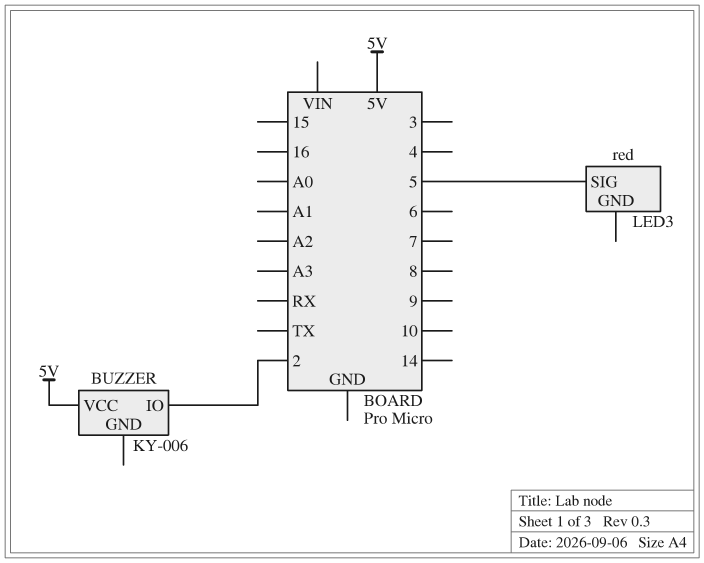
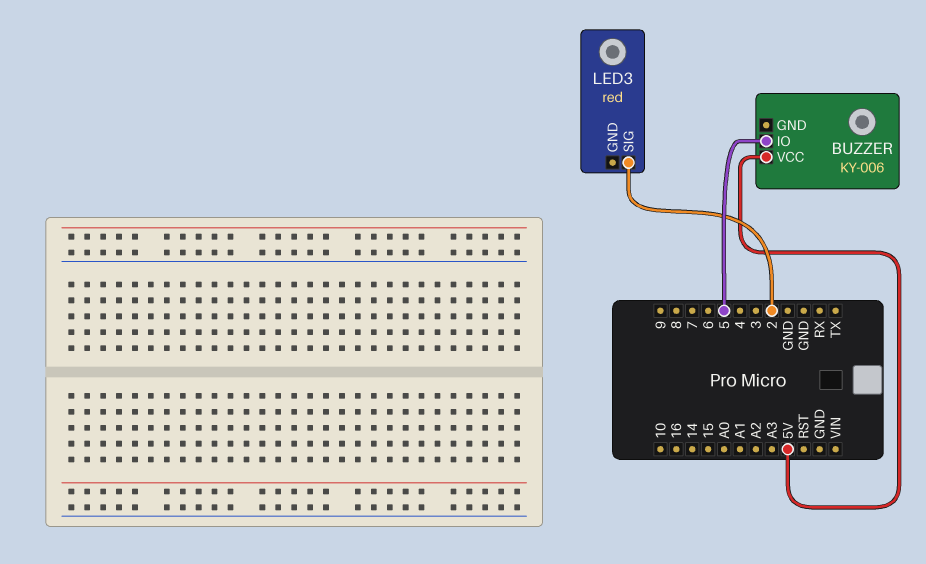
BUZZER pin IO: 2 -> 5
LED3 pin SIG: 5 -> 2

